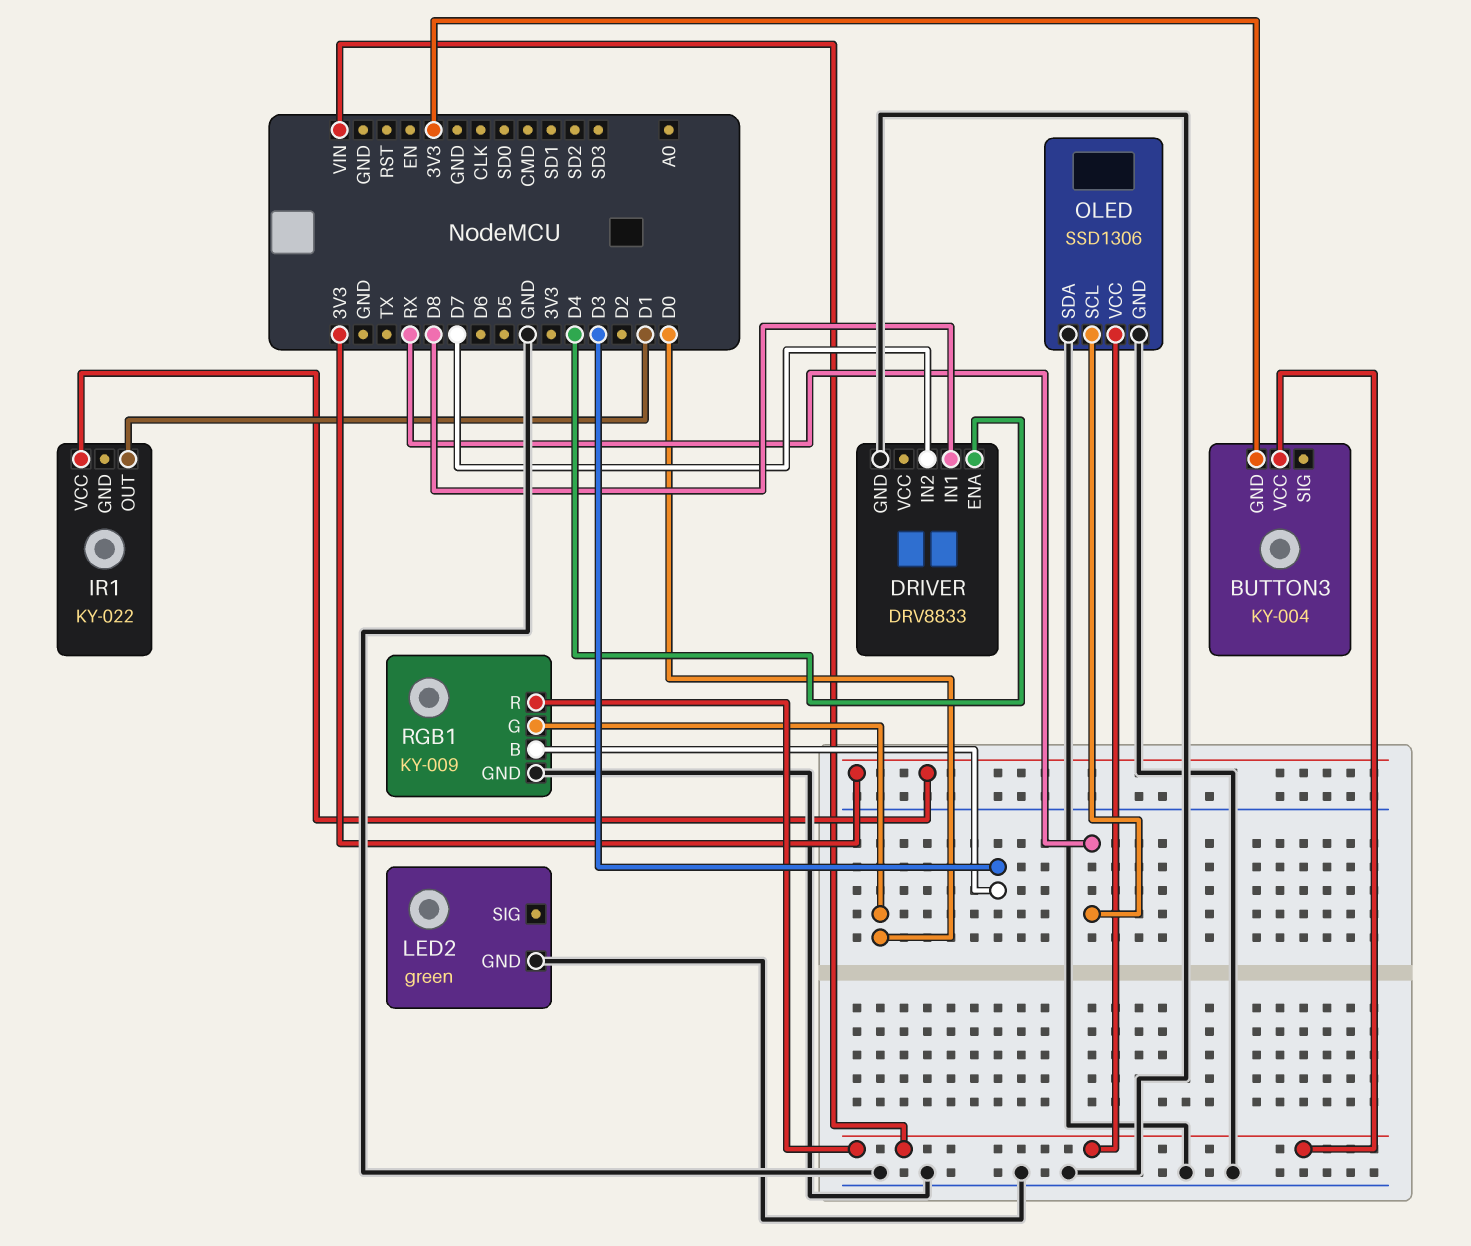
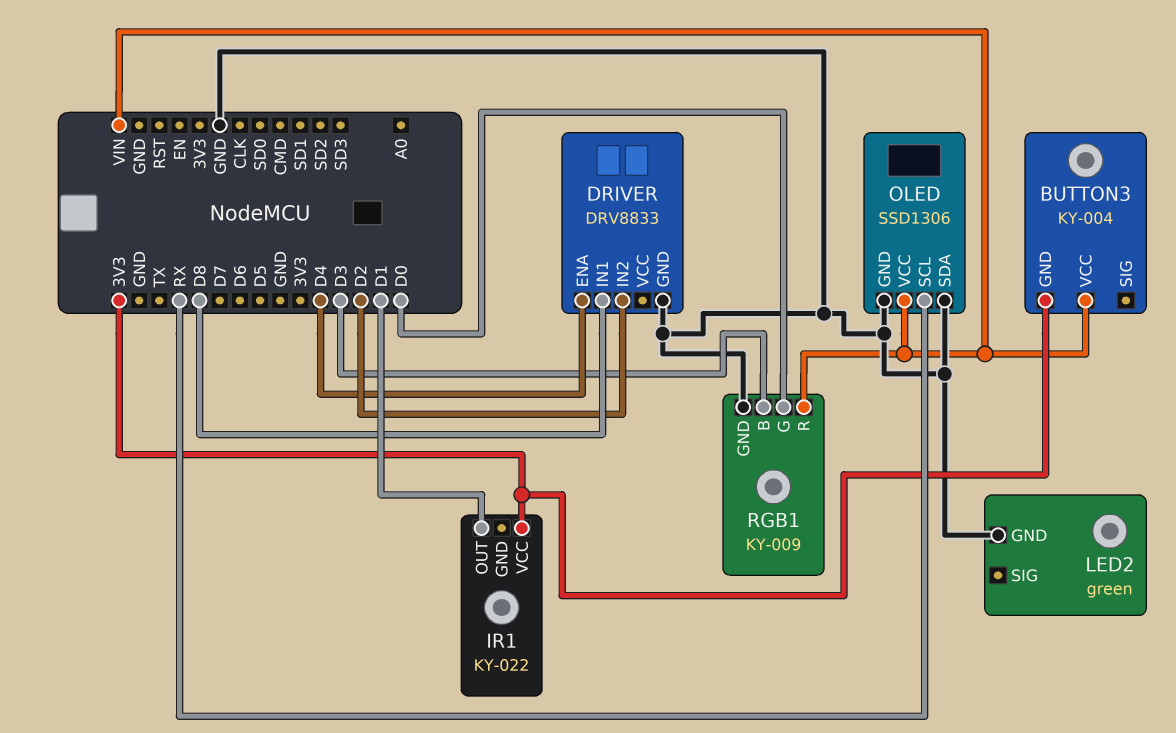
DRIVER pin IN2: D7 -> D2

